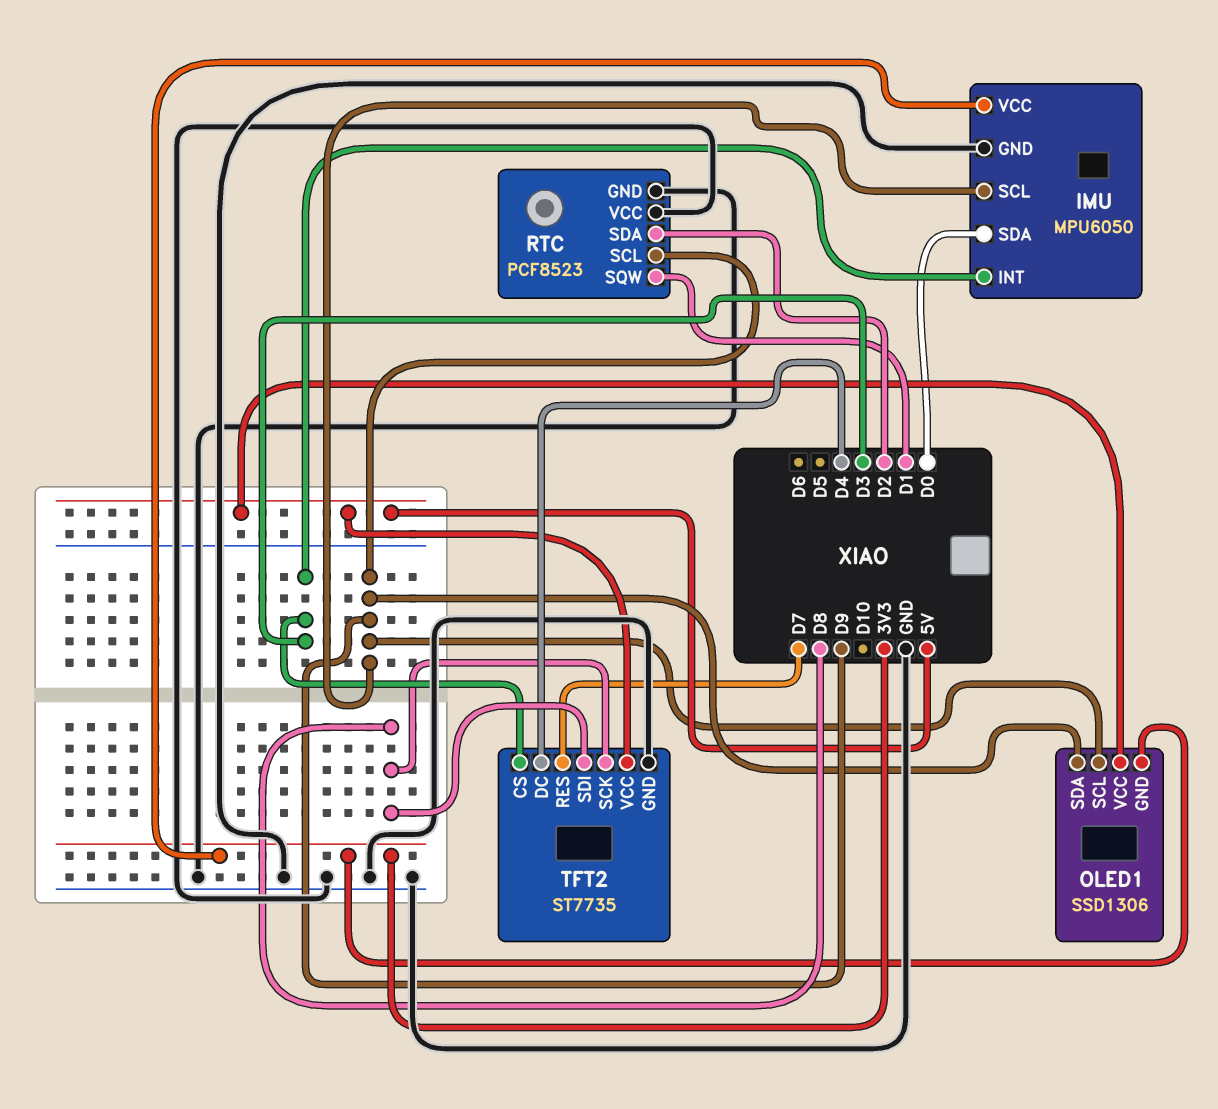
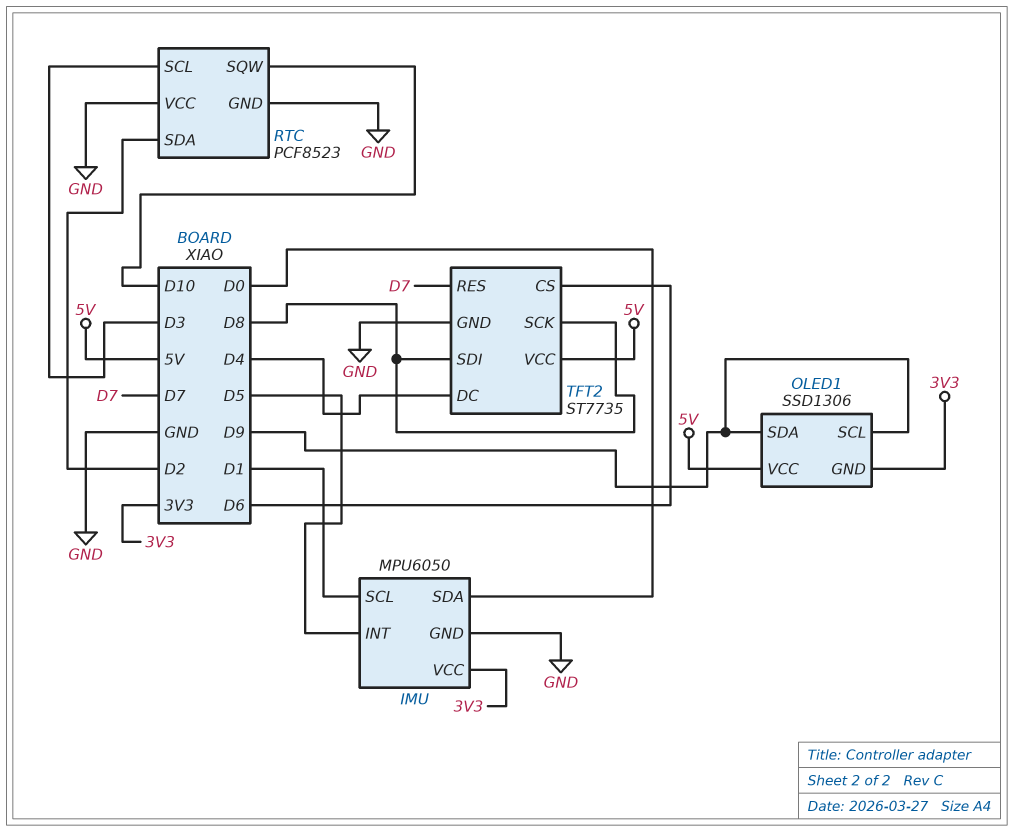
IMU pin INT: D3 -> D5
IMU pin SCL: D9 -> D1
RTC pin SCL: D9 -> D3
RTC pin SQW: D1 -> D10
TFT2 pin CS: D3 -> D6

